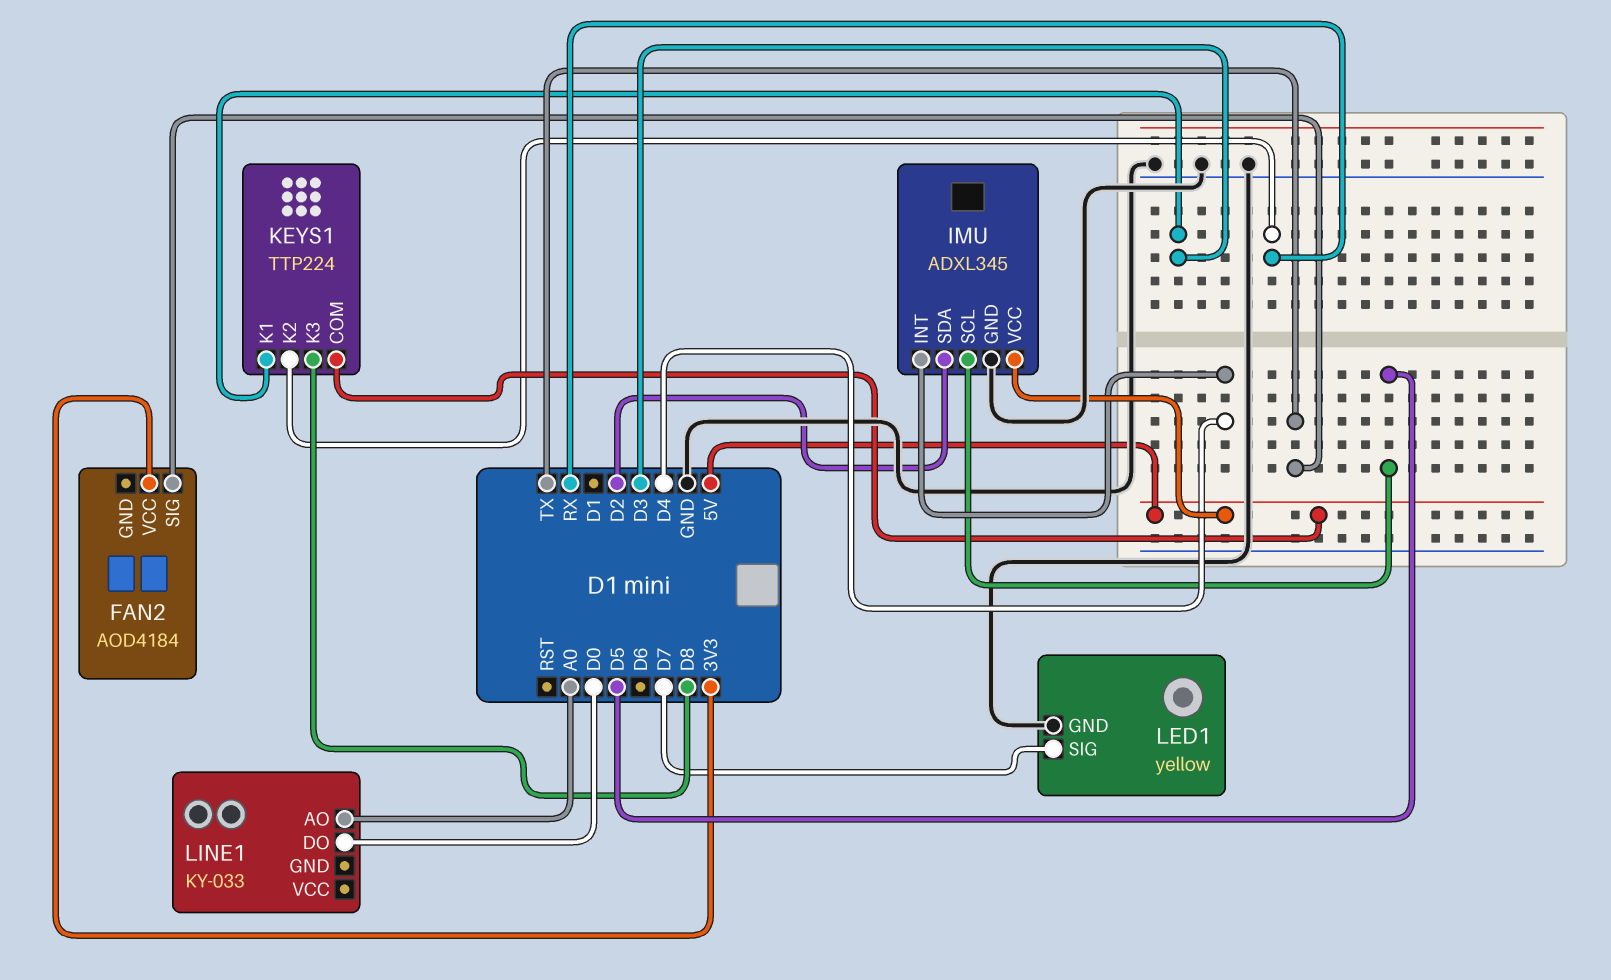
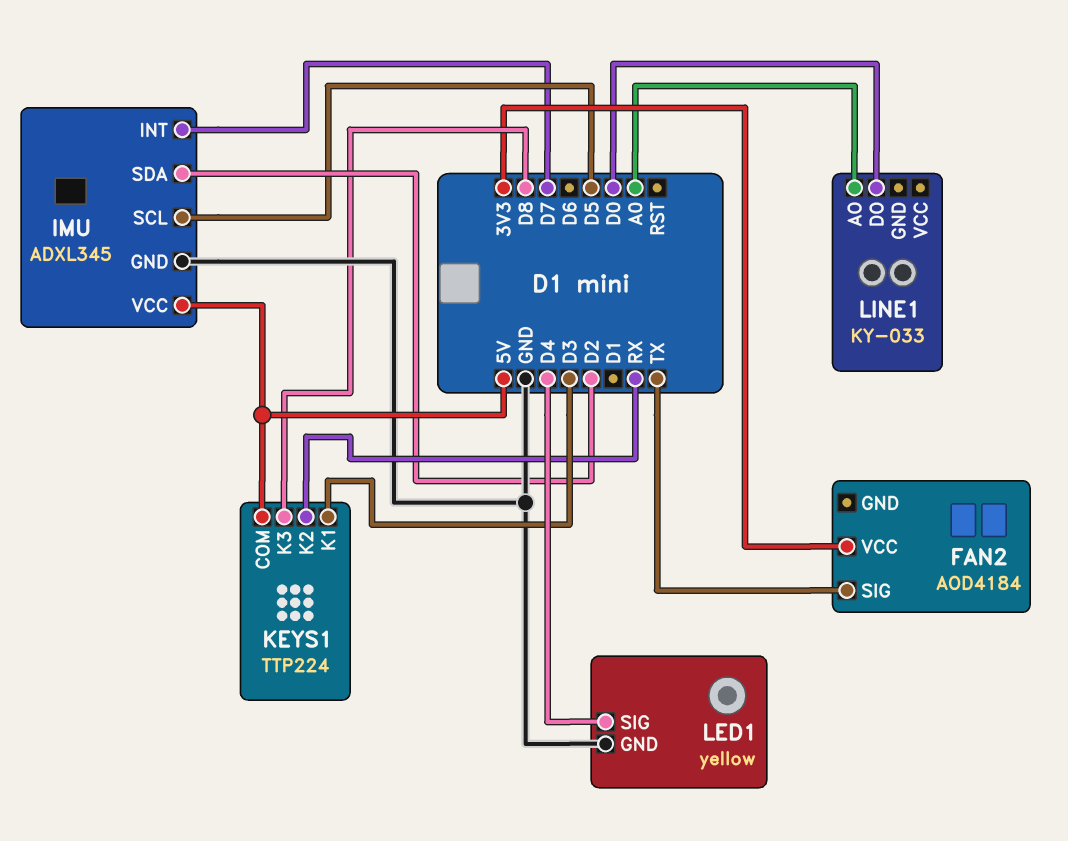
IMU pin INT: D4 -> D7
LED1 pin SIG: D7 -> D4

